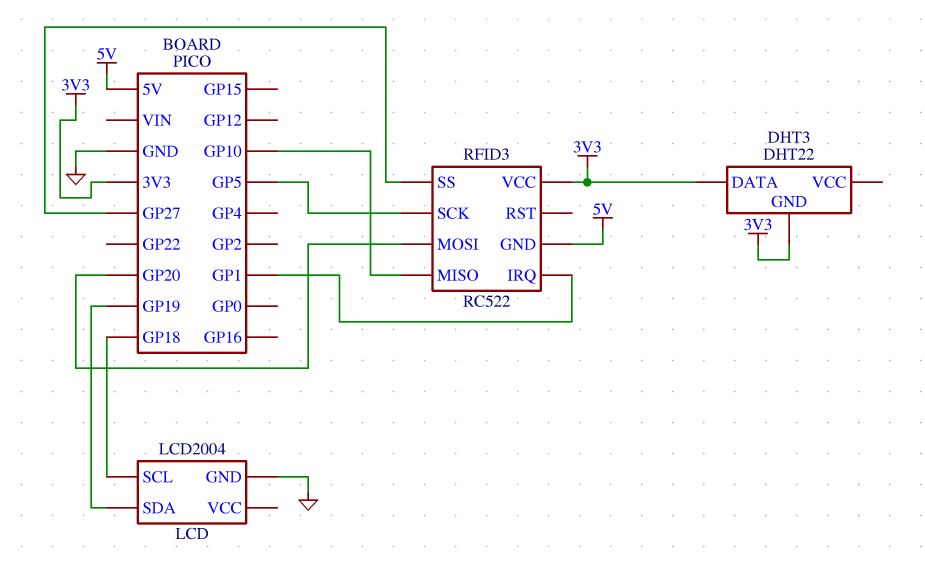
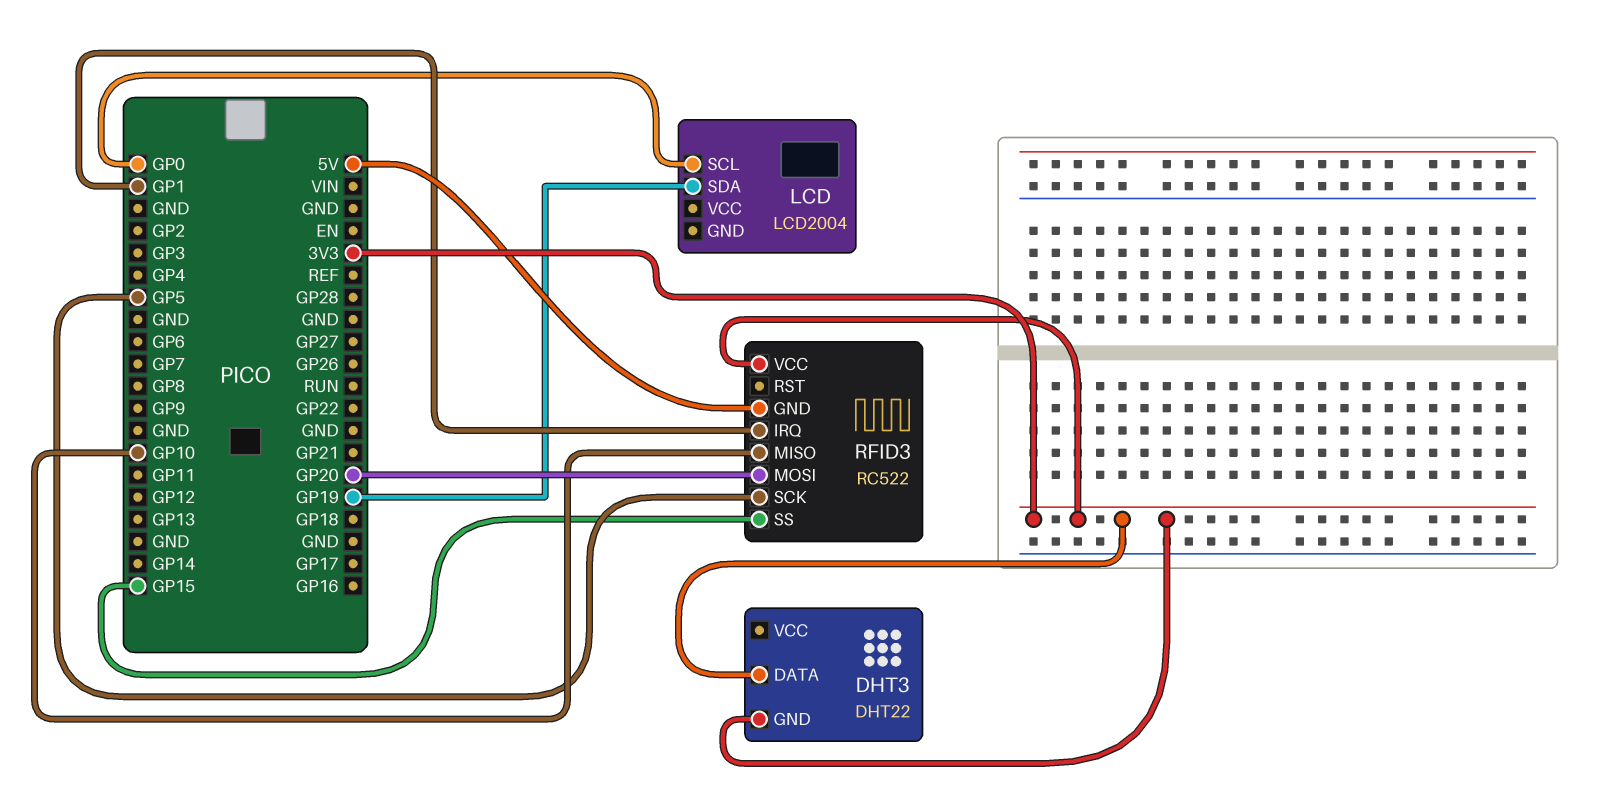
LCD pin GND: GND -> none
LCD pin SCL: GP18 -> GP0
RFID3 pin SS: GP27 -> GP15

